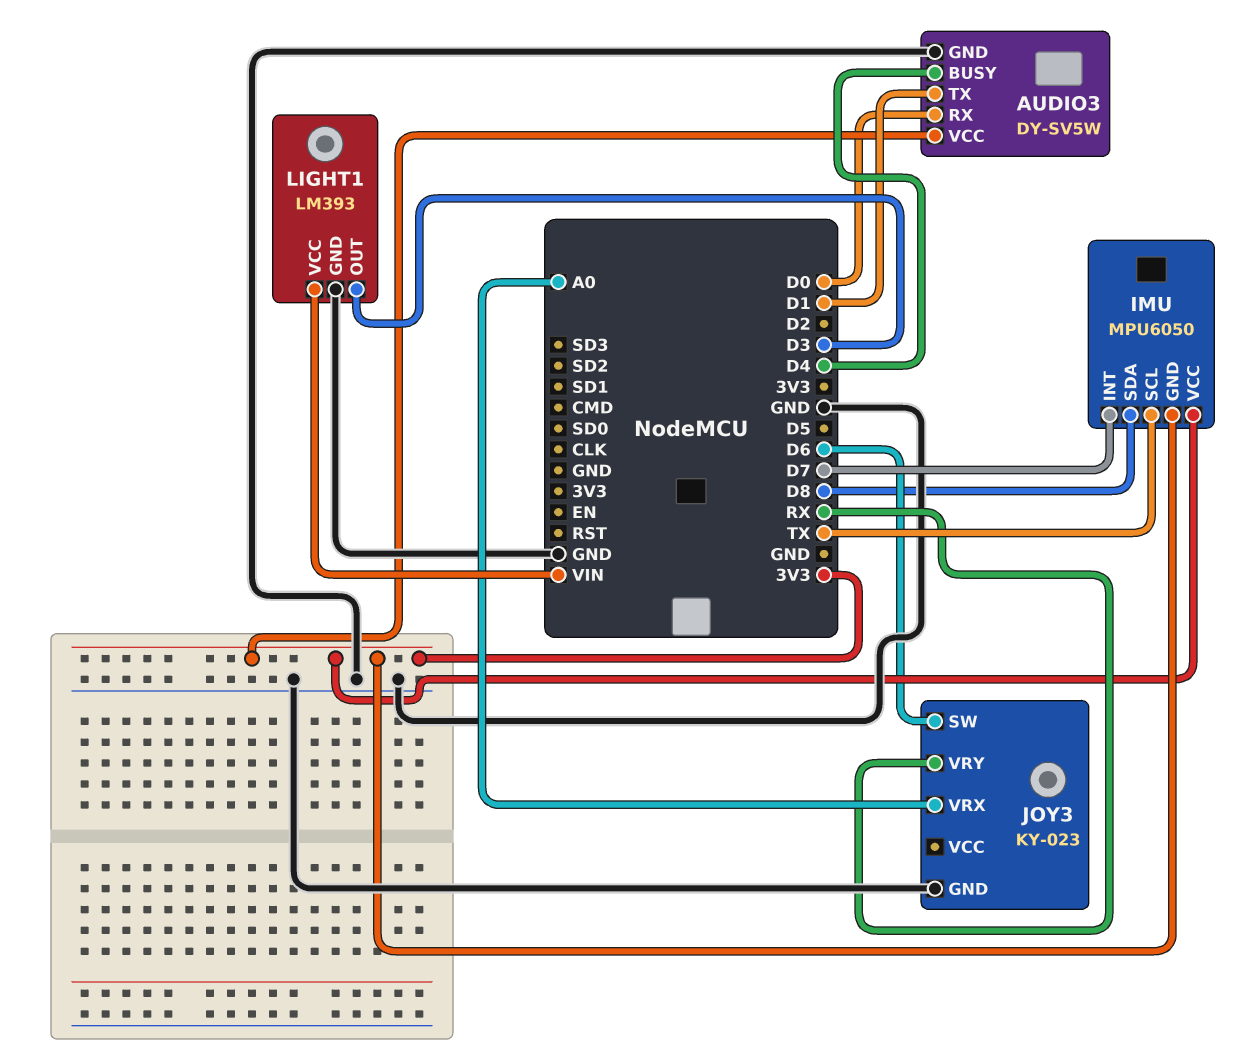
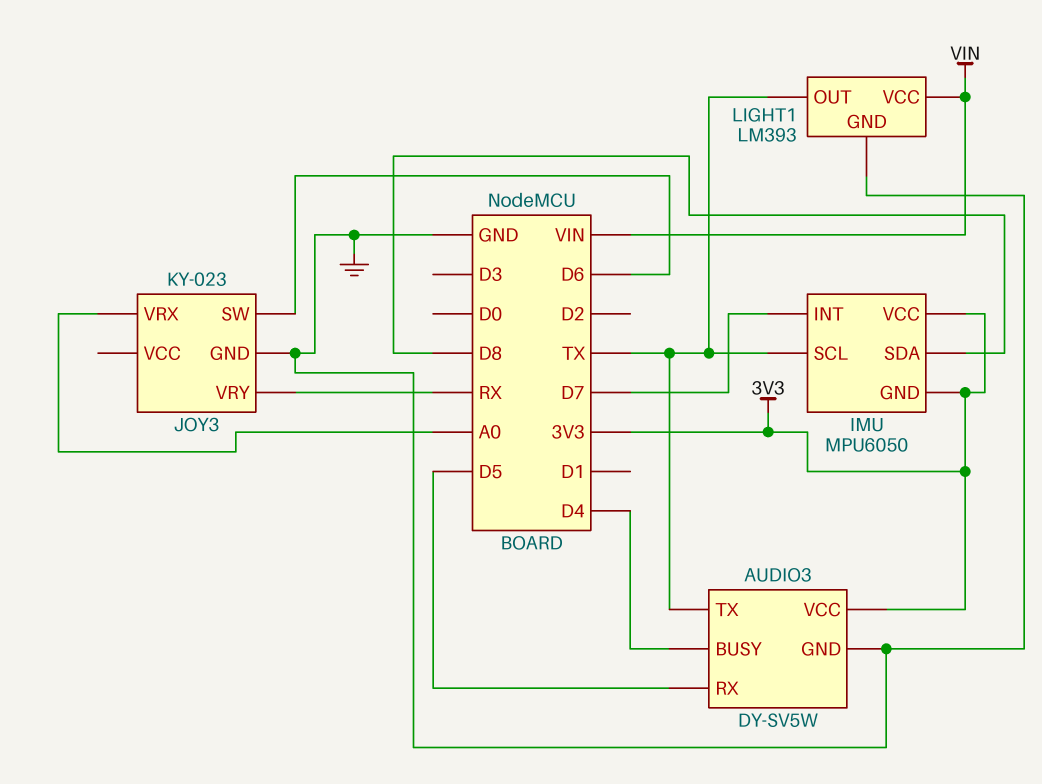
AUDIO3 pin RX: D0 -> D5
AUDIO3 pin TX: D1 -> TX
LIGHT1 pin OUT: D3 -> TX

